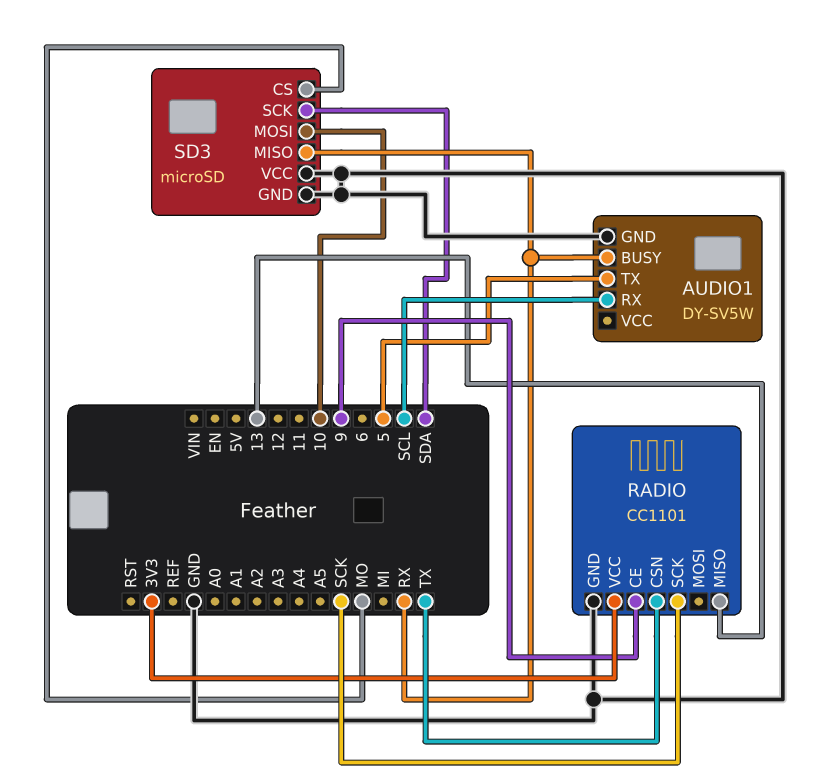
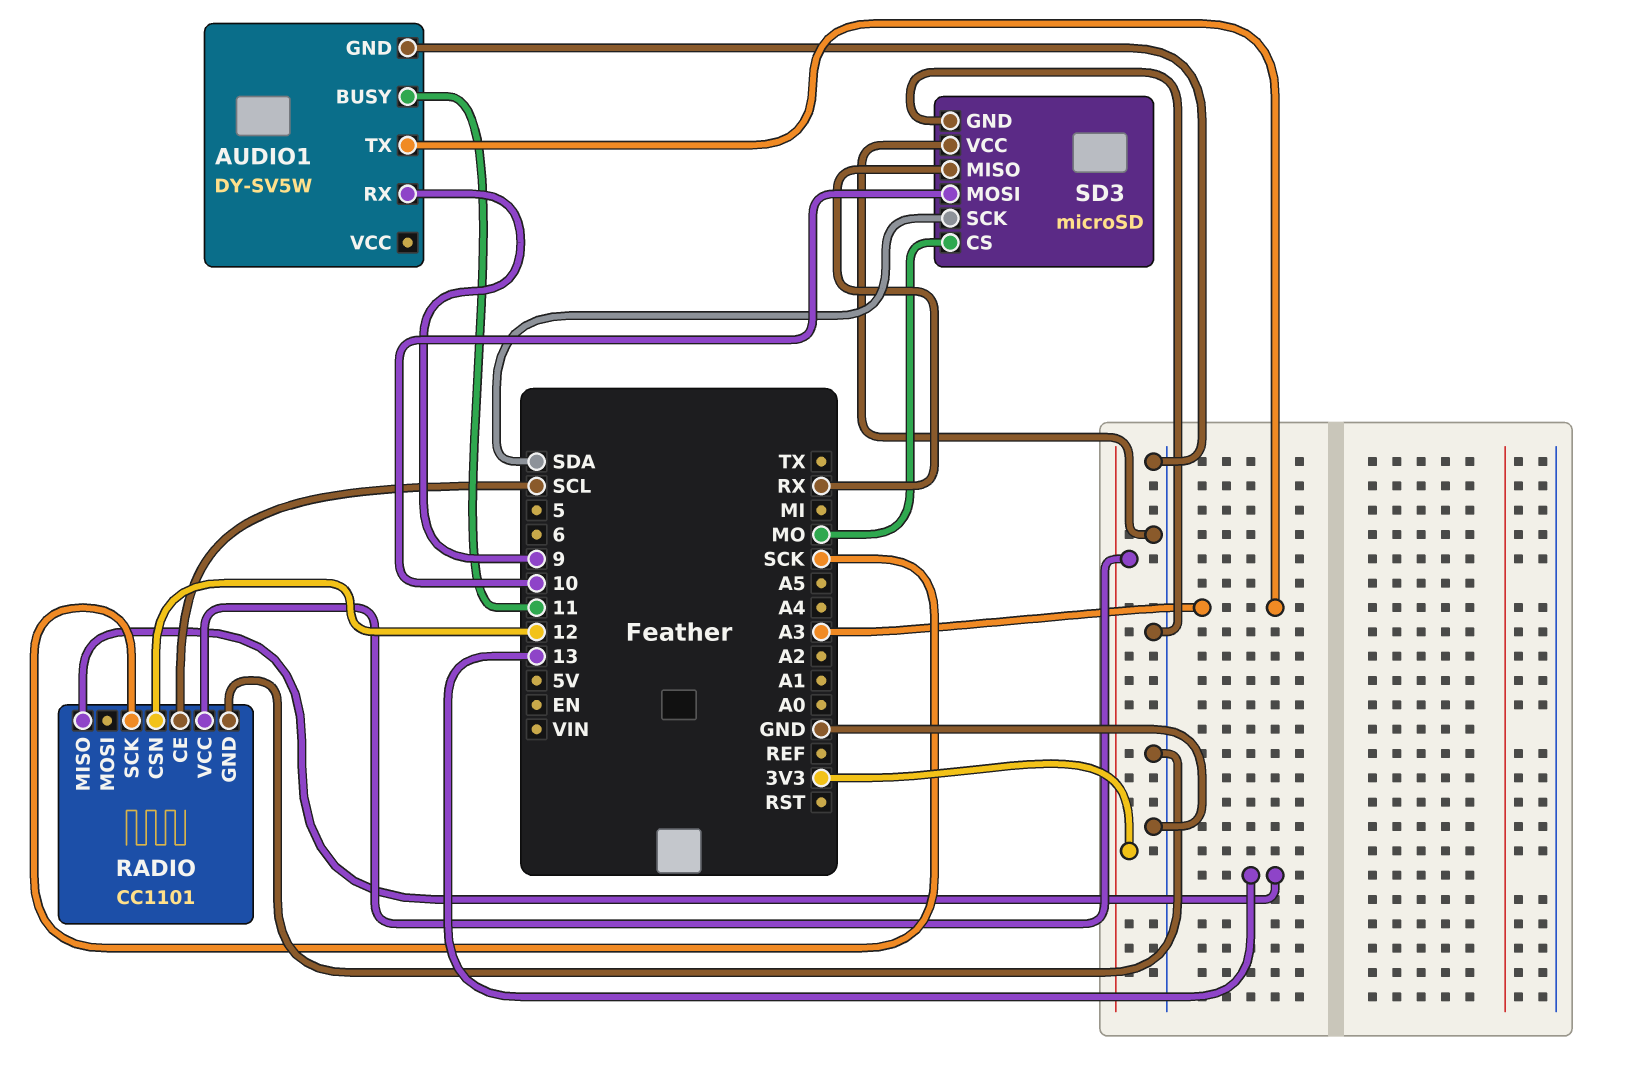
AUDIO1 pin BUSY: RX -> 11
AUDIO1 pin RX: SCL -> 9
AUDIO1 pin TX: 5 -> A3
RADIO pin CE: 9 -> SCL
RADIO pin CSN: TX -> 12

